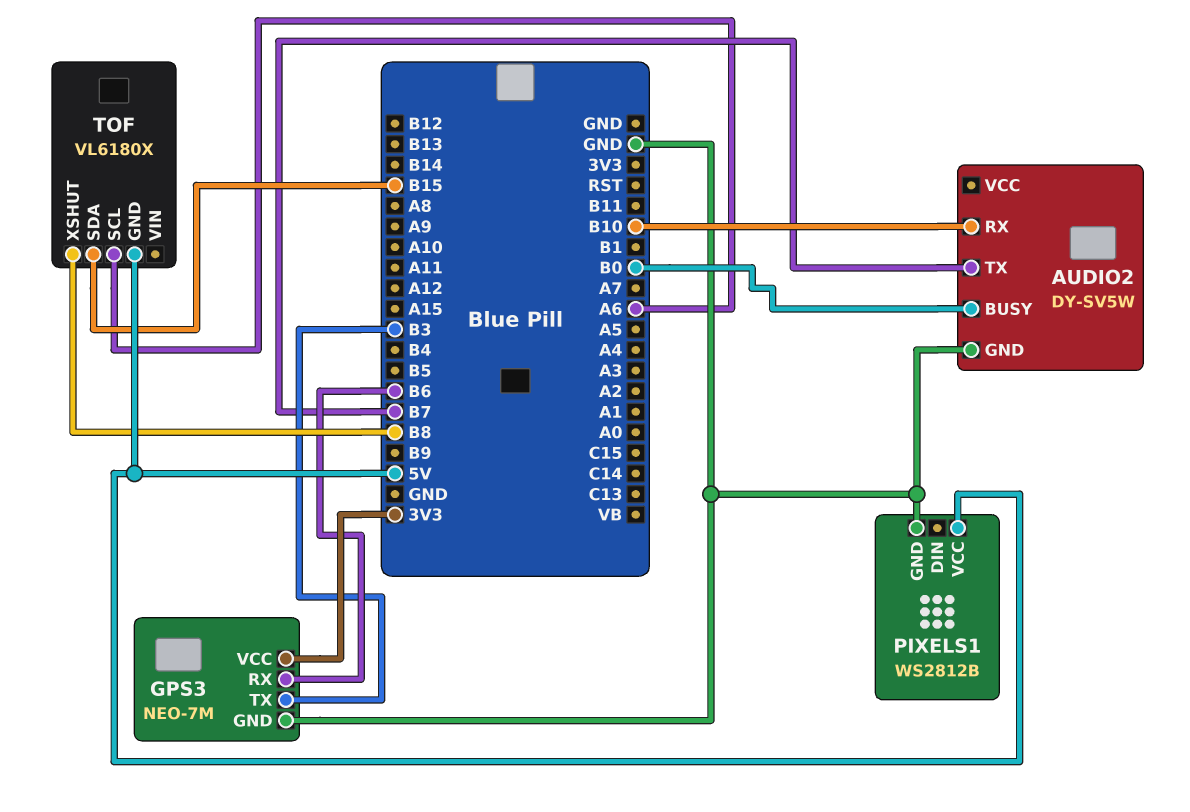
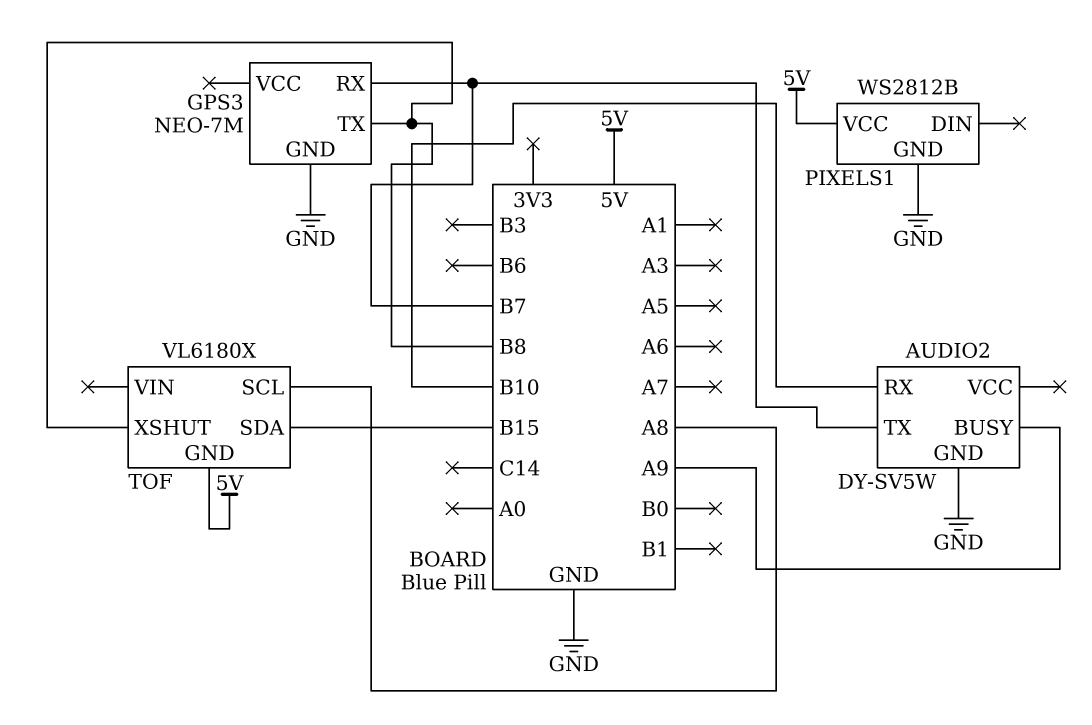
AUDIO2 pin BUSY: B0 -> A9
GPS3 pin RX: B6 -> B7
GPS3 pin TX: B3 -> B8
GPS3 pin VCC: 3V3 -> none
TOF pin SCL: A6 -> A8

